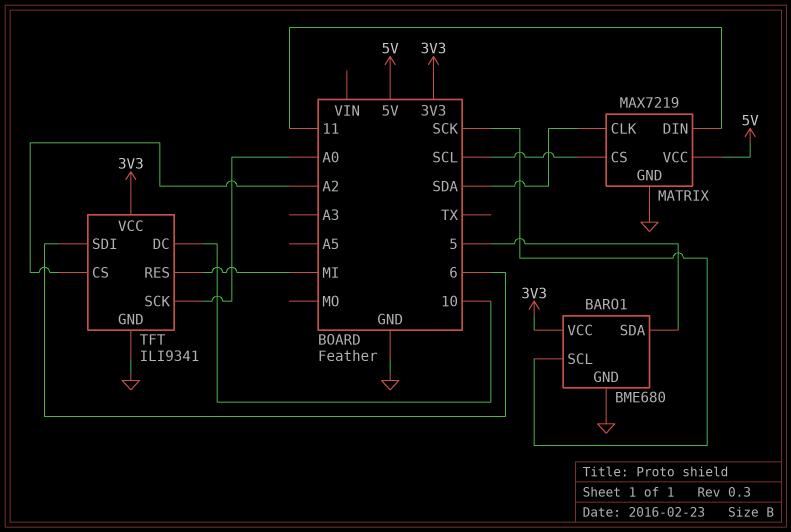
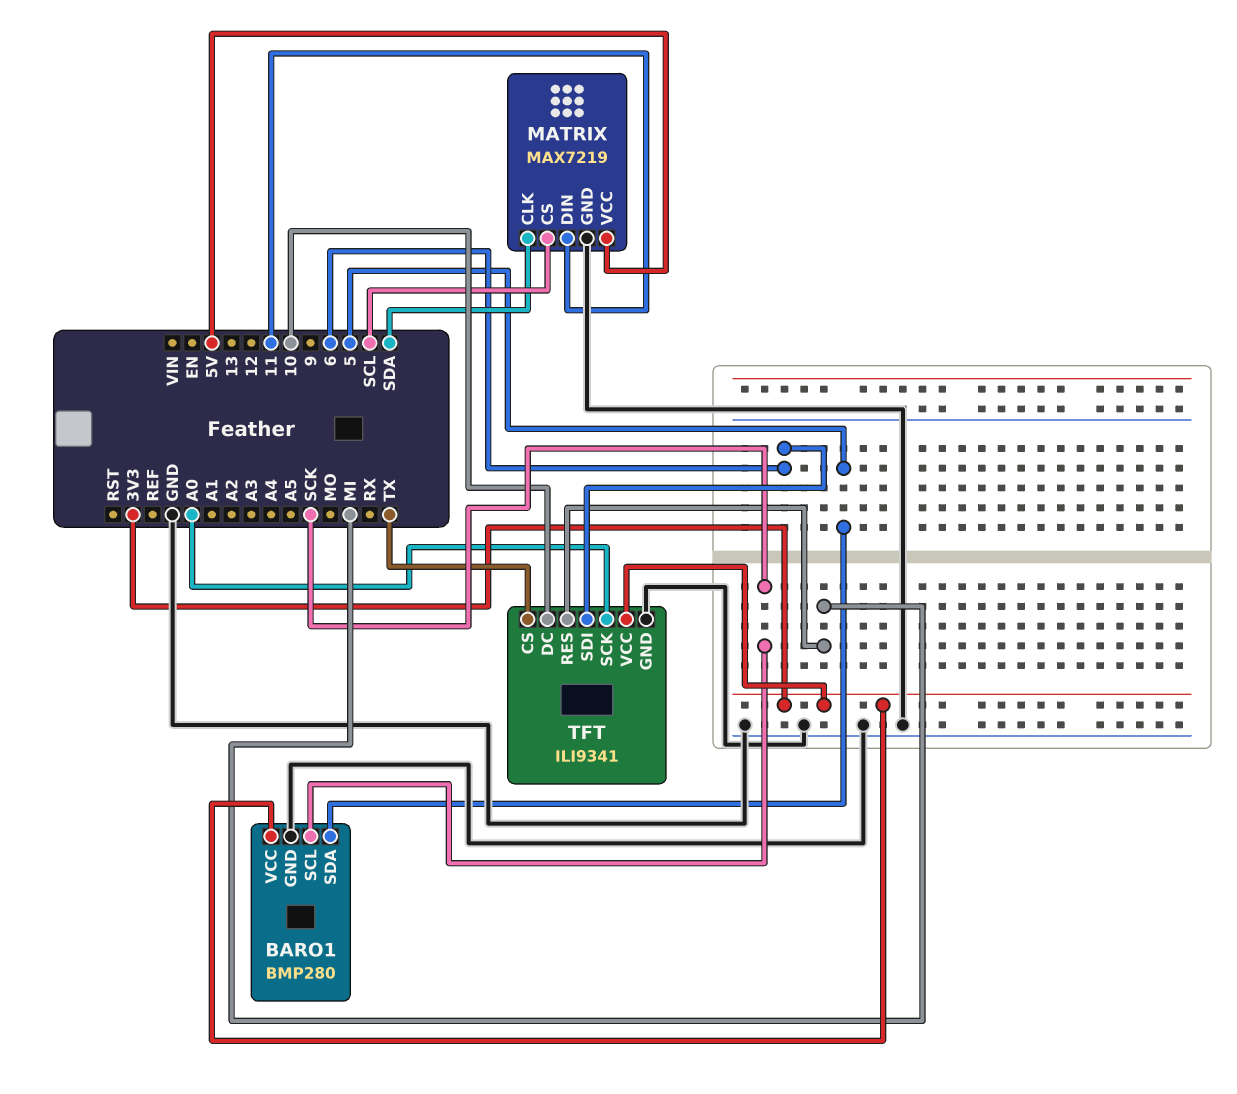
BARO1: BME680 -> BMP280
TFT pin CS: A2 -> TX

